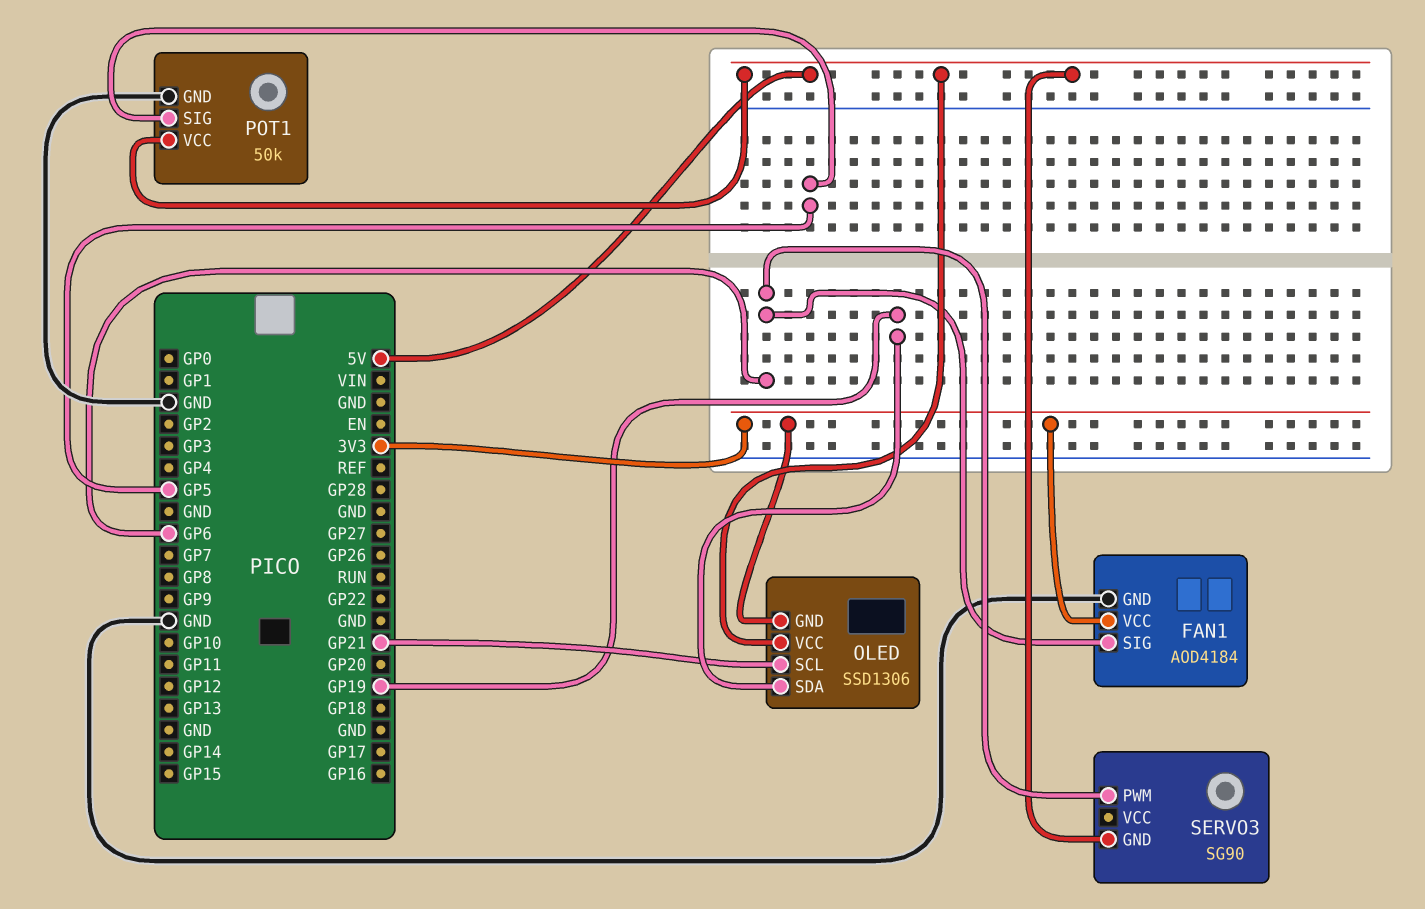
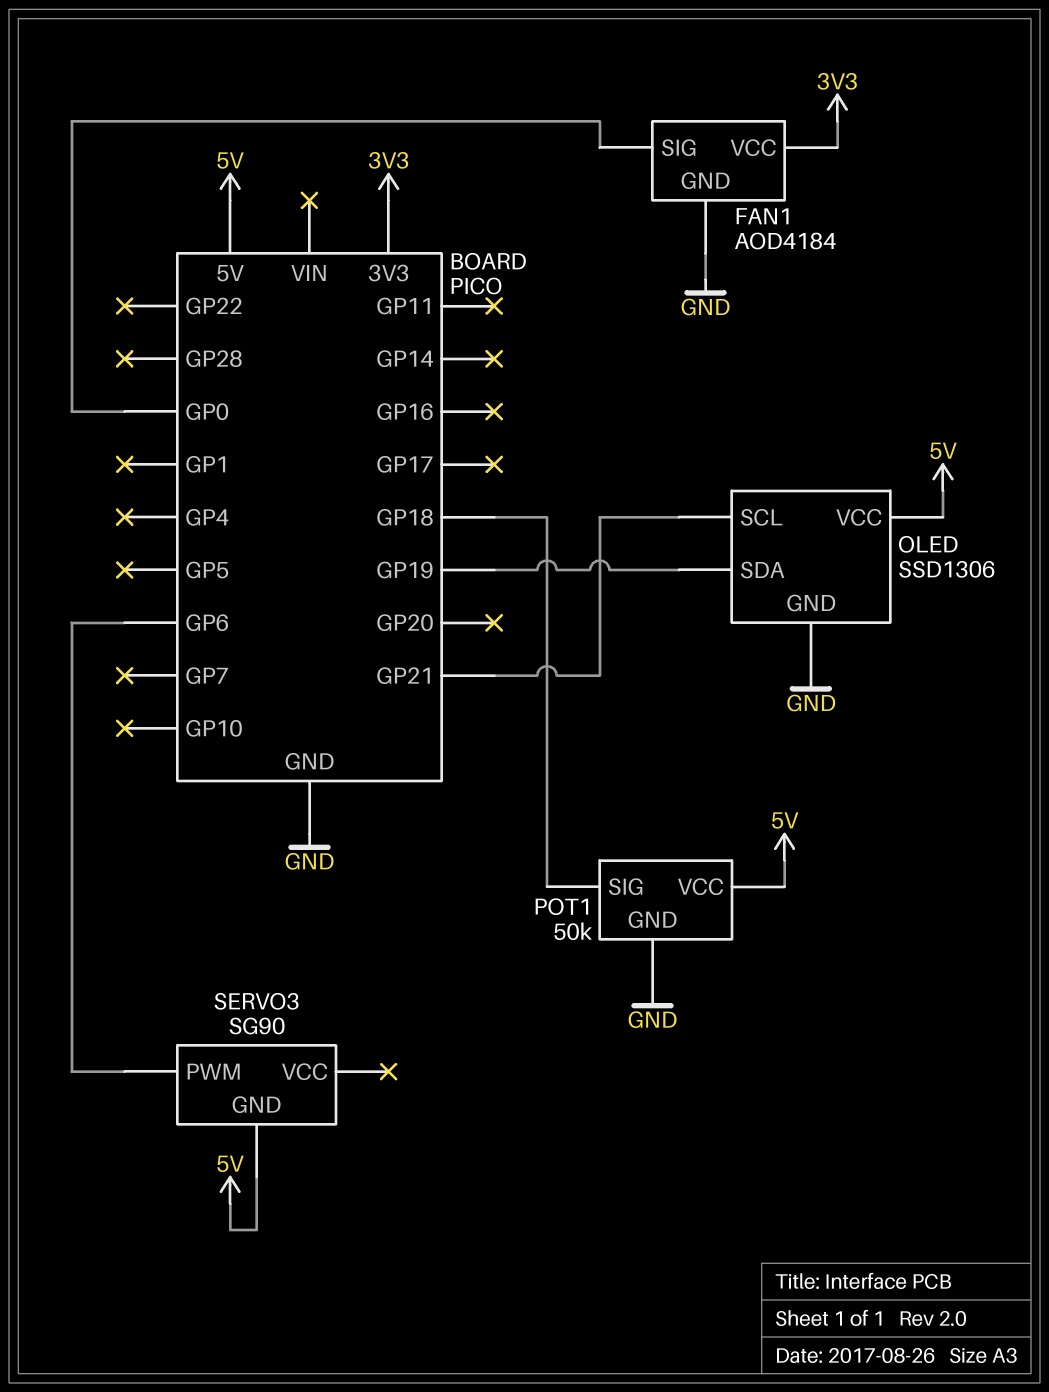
FAN1 pin SIG: GP6 -> GP0
OLED pin GND: 3V3 -> GND
POT1 pin SIG: GP5 -> GP18

